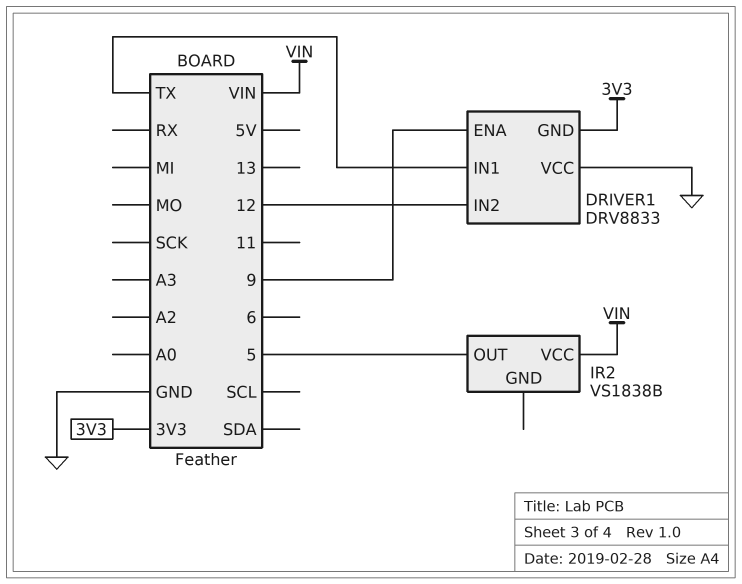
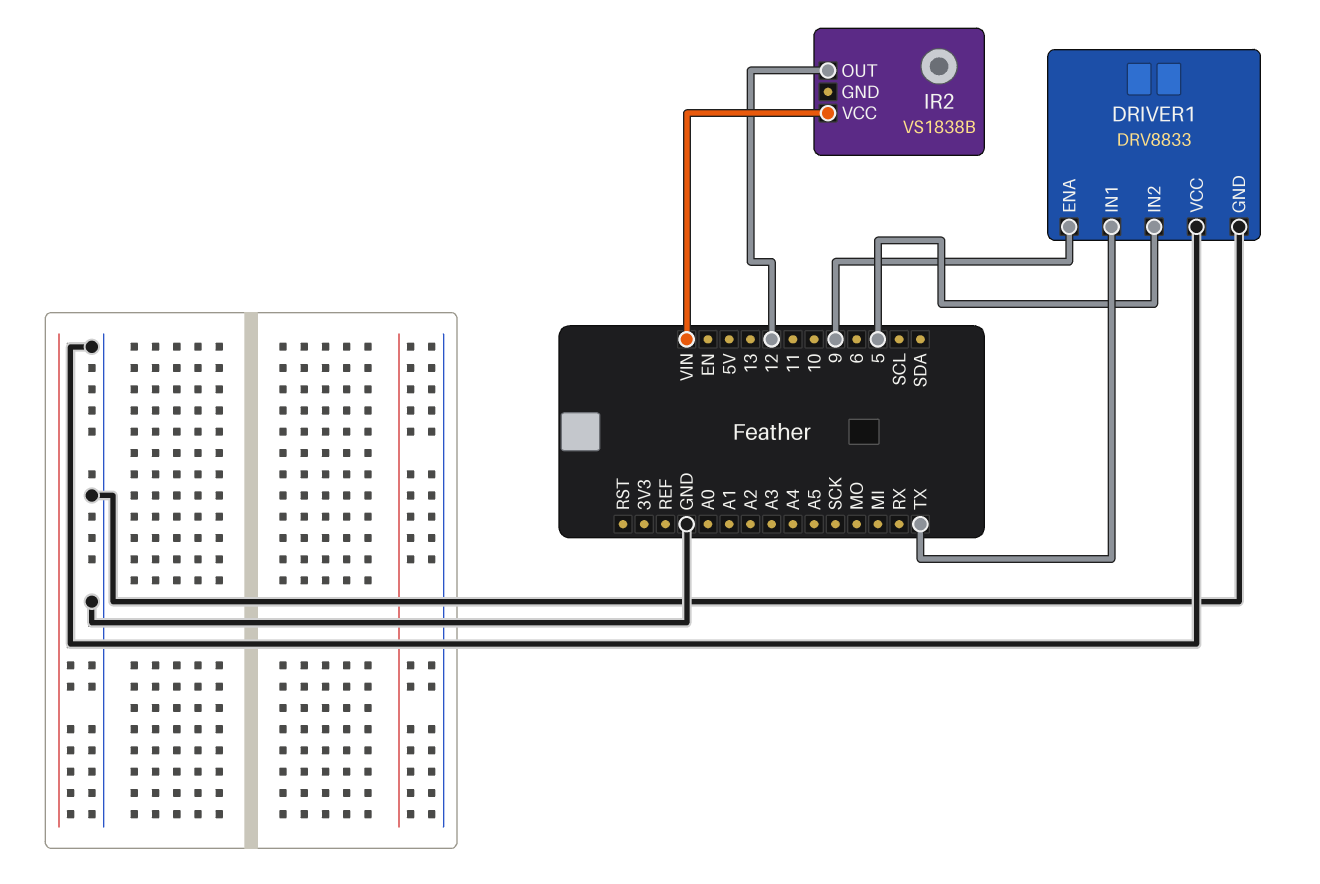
DRIVER1 pin GND: 3V3 -> GND
DRIVER1 pin IN2: 12 -> 5
IR2 pin OUT: 5 -> 12

